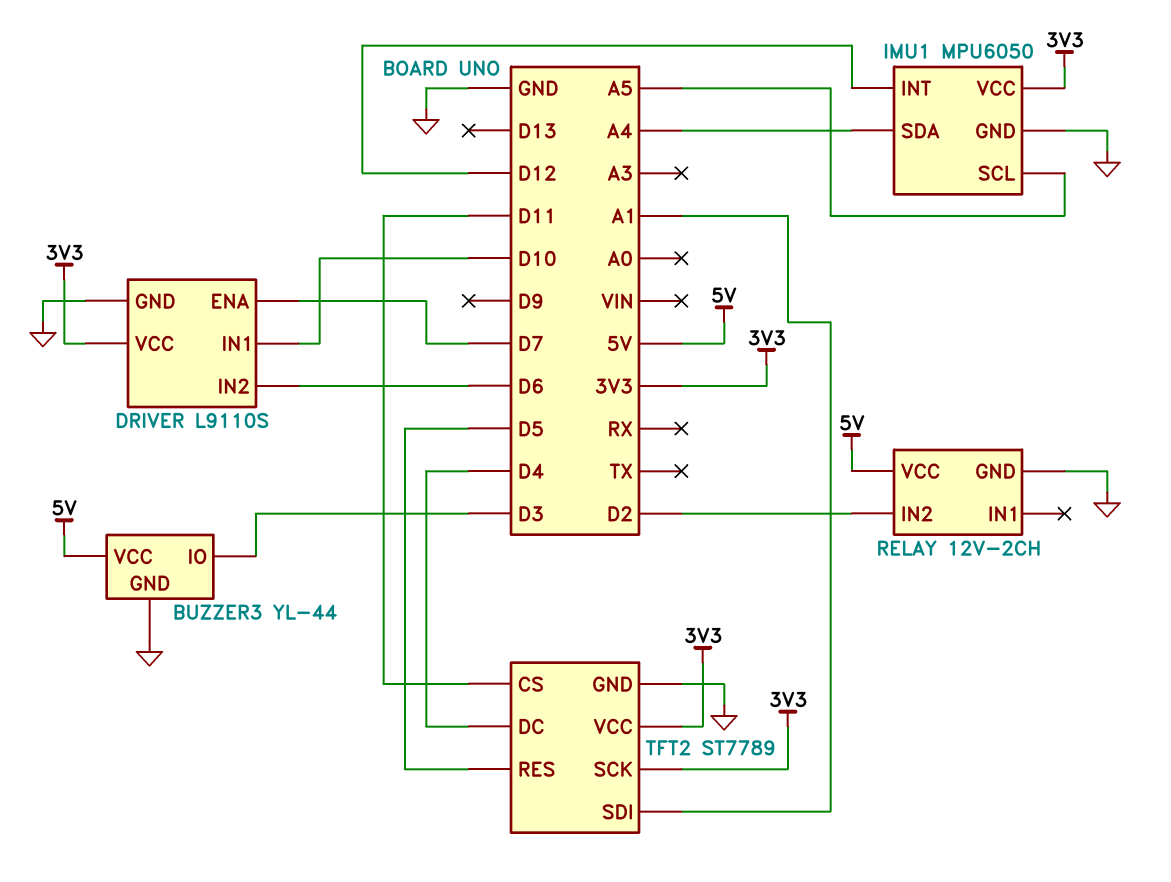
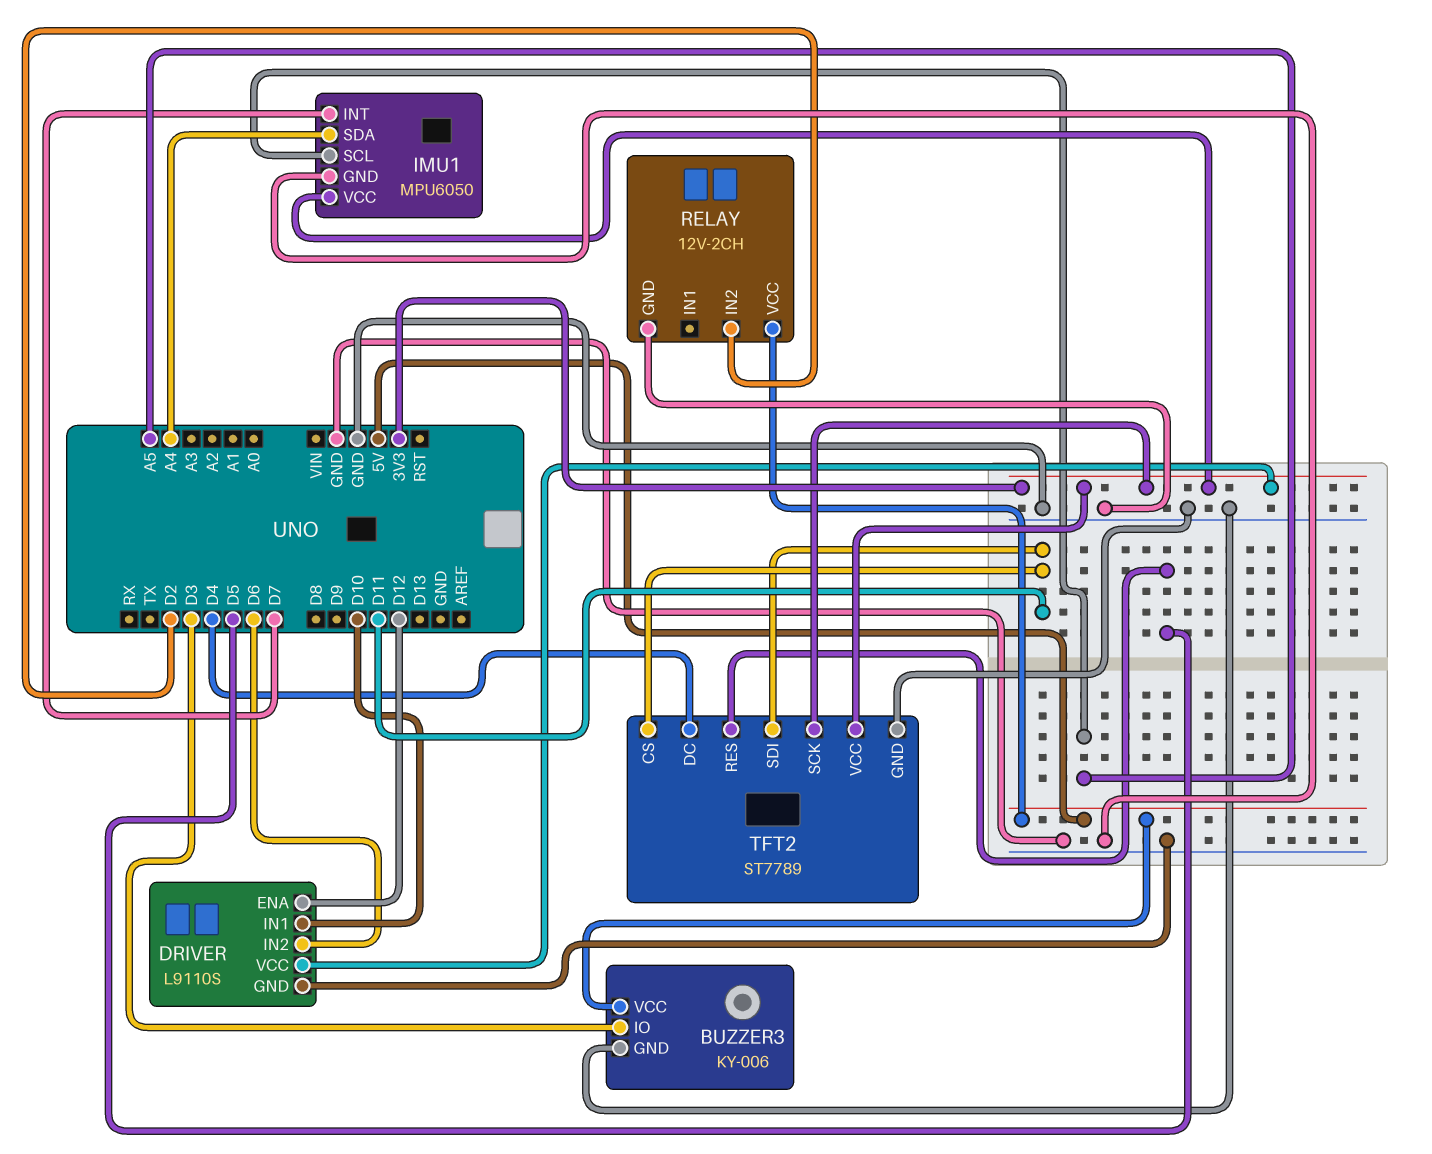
BUZZER3: YL-44 -> KY-006
DRIVER pin ENA: D7 -> D12
IMU1 pin INT: D12 -> D7
TFT2 pin SDI: A1 -> D11

